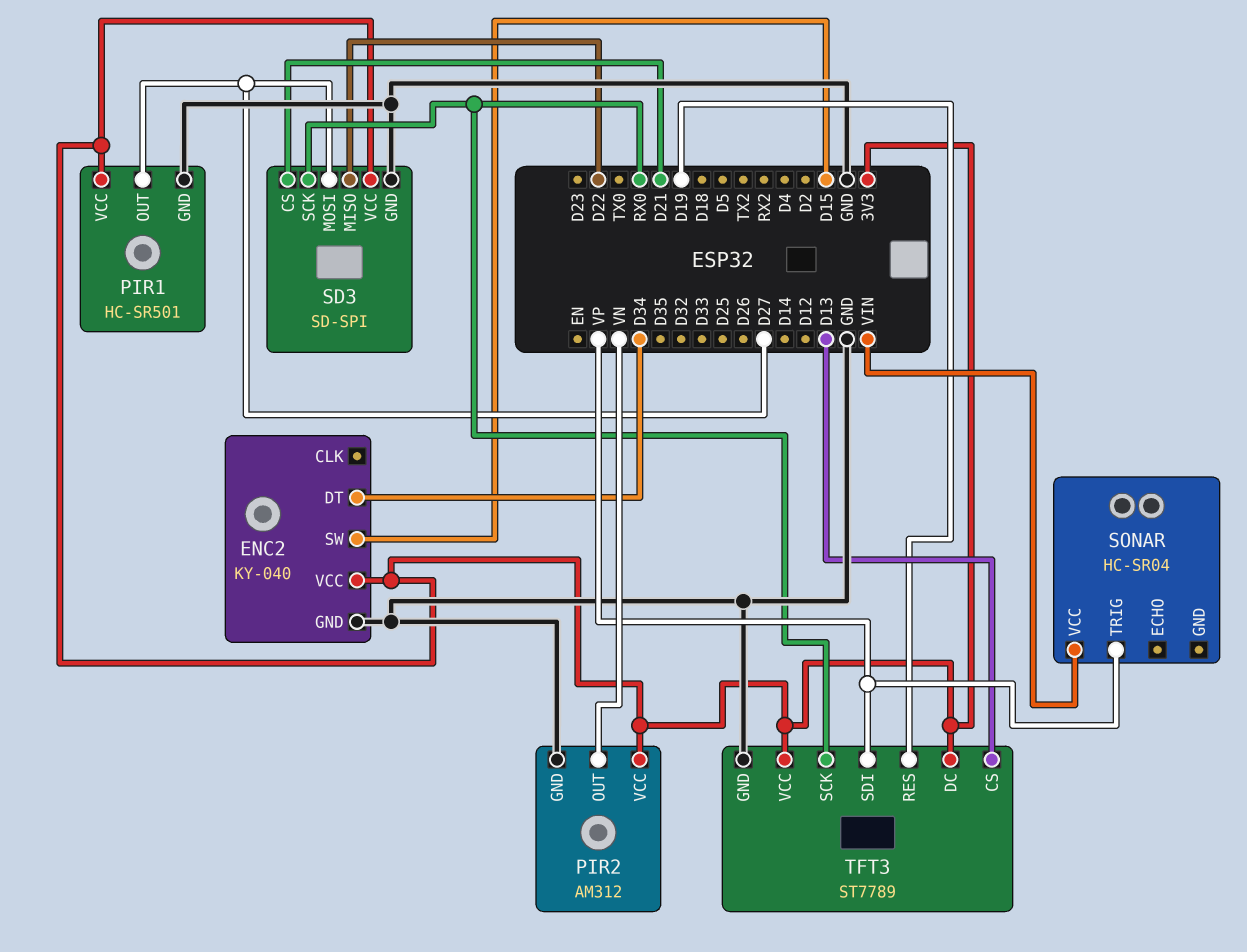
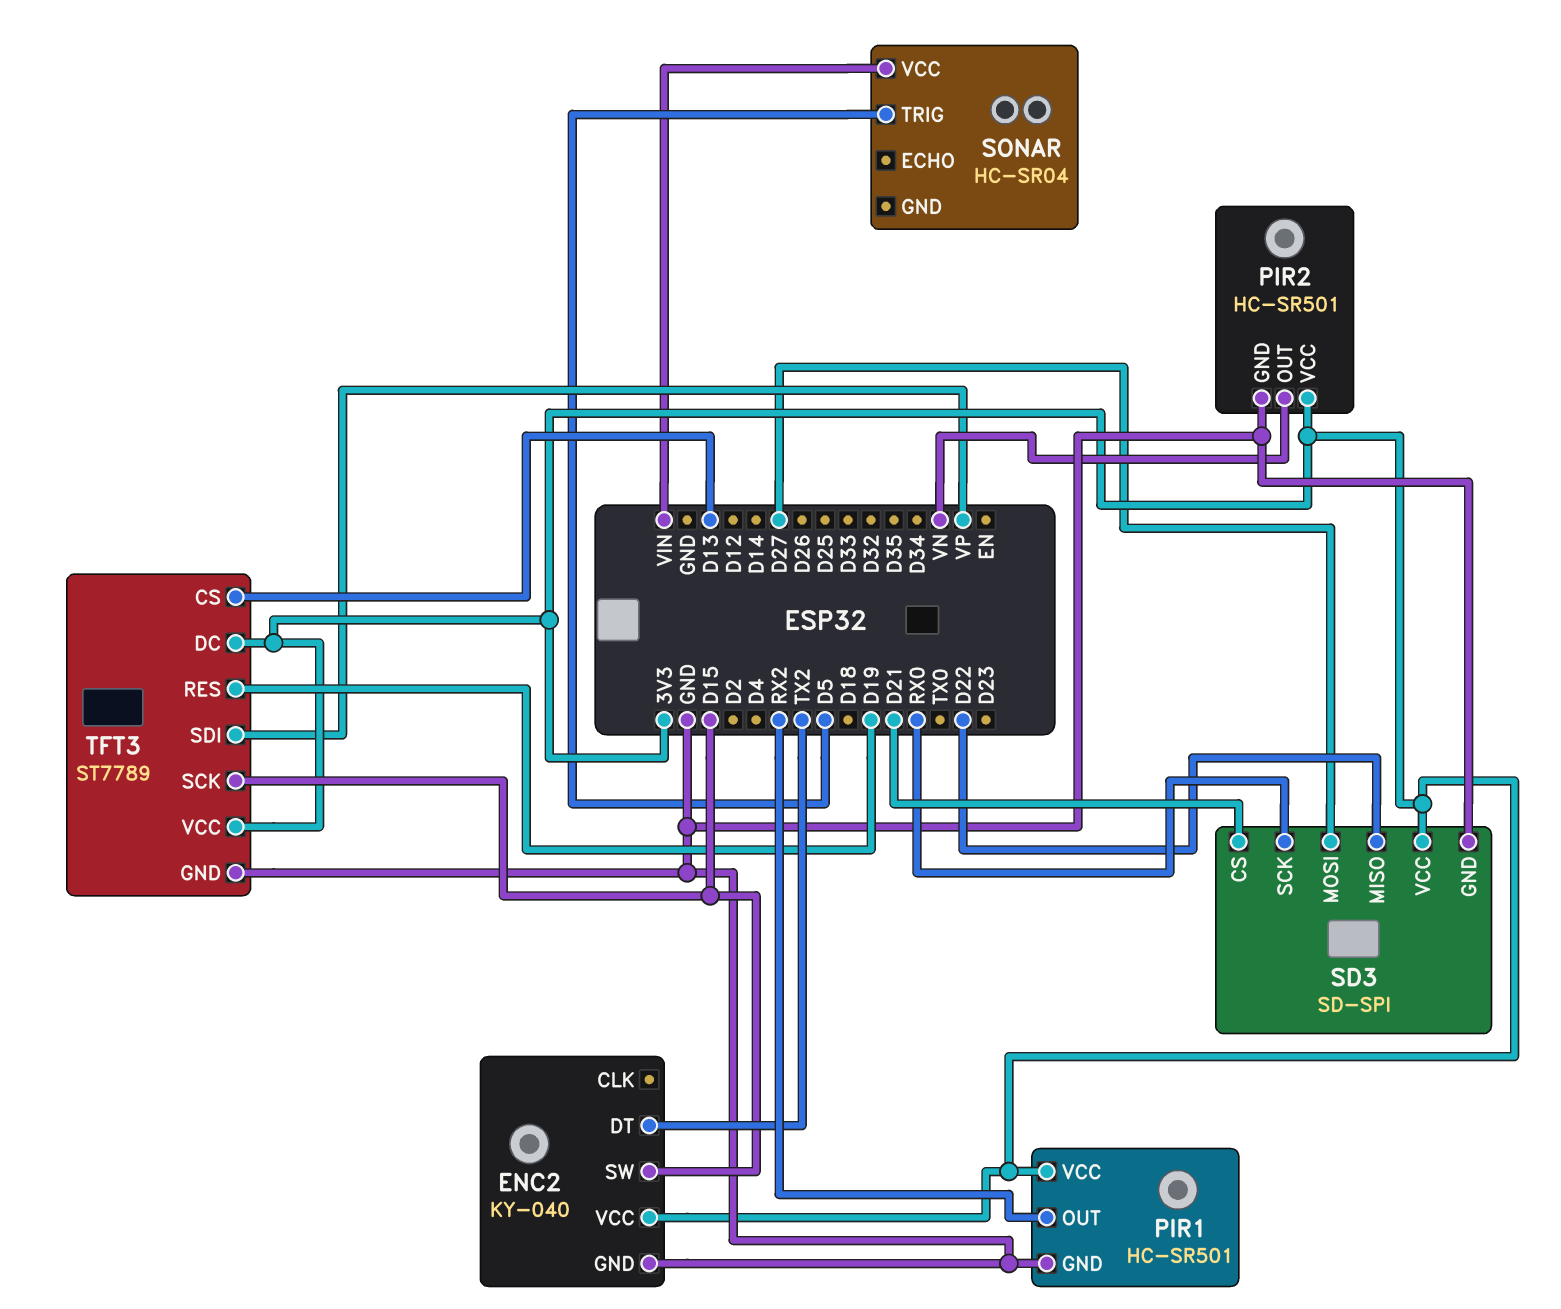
ENC2 pin DT: D34 -> TX2
PIR1 pin OUT: D27 -> RX2
PIR2: AM312 -> HC-SR501
SONAR pin TRIG: VP -> D5
TFT3 pin SCK: RX0 -> D15

